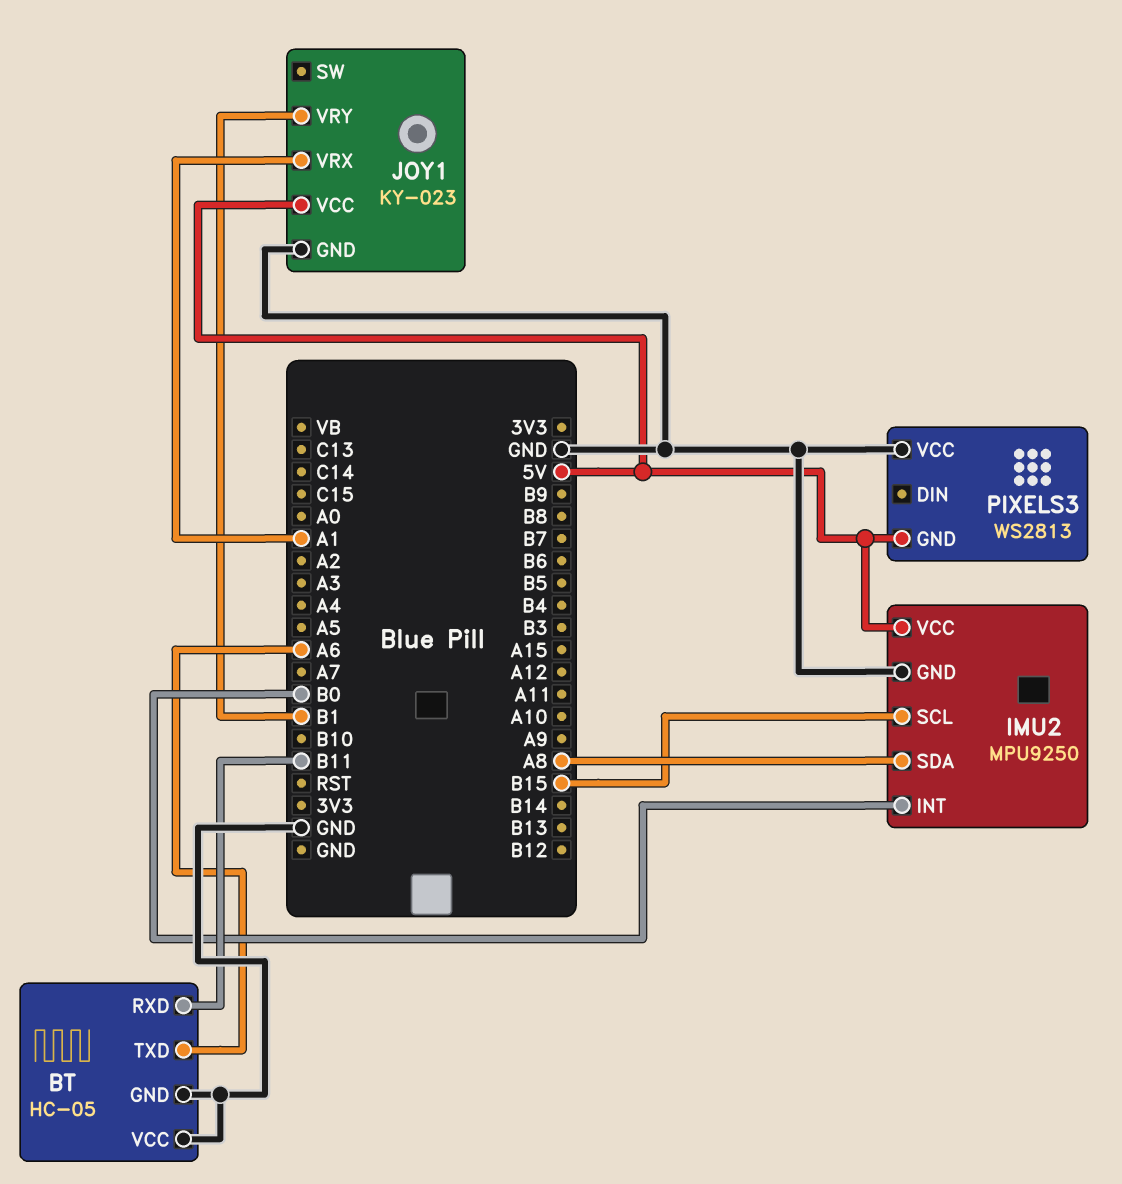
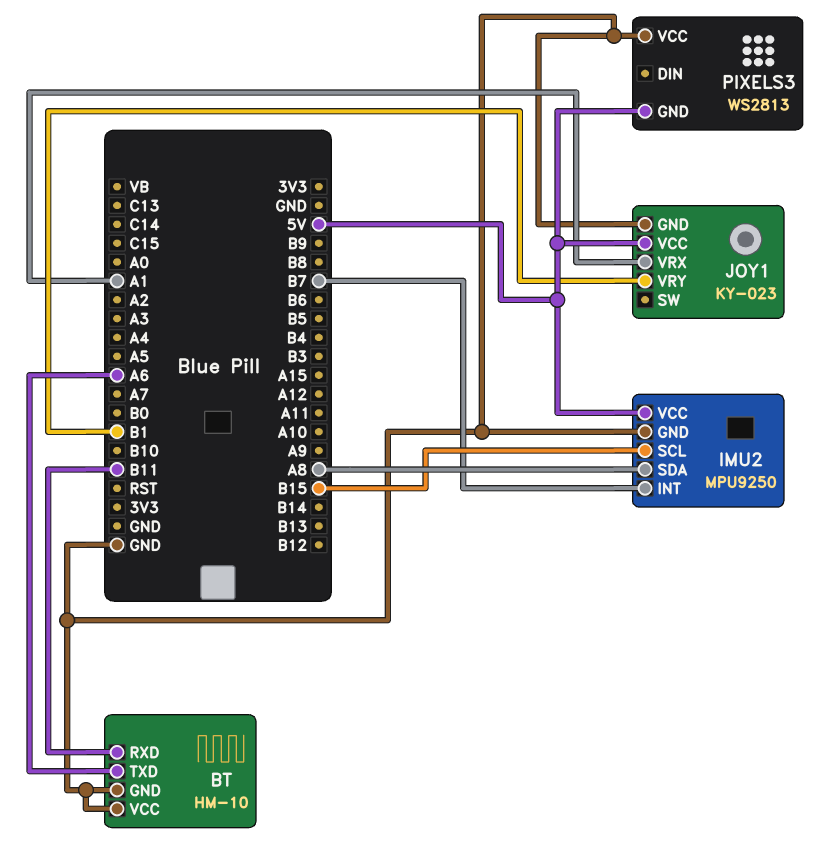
BT: HC-05 -> HM-10
IMU2 pin INT: B0 -> B7

